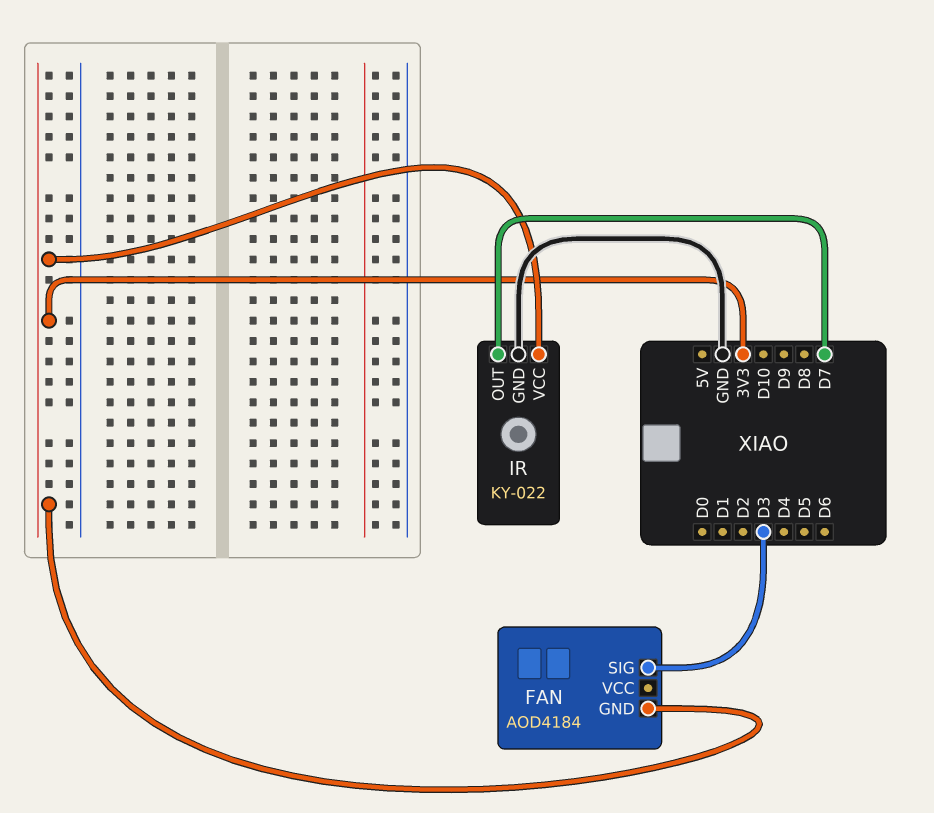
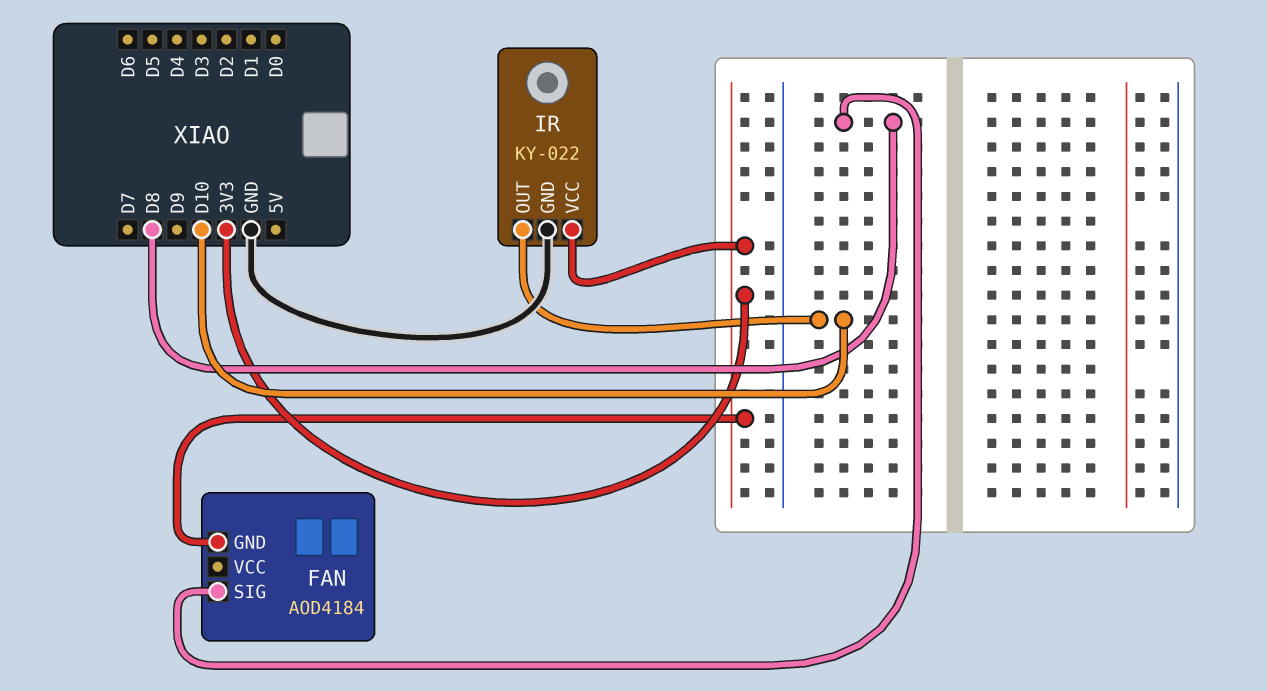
FAN pin SIG: D3 -> D8
IR pin OUT: D7 -> D10

